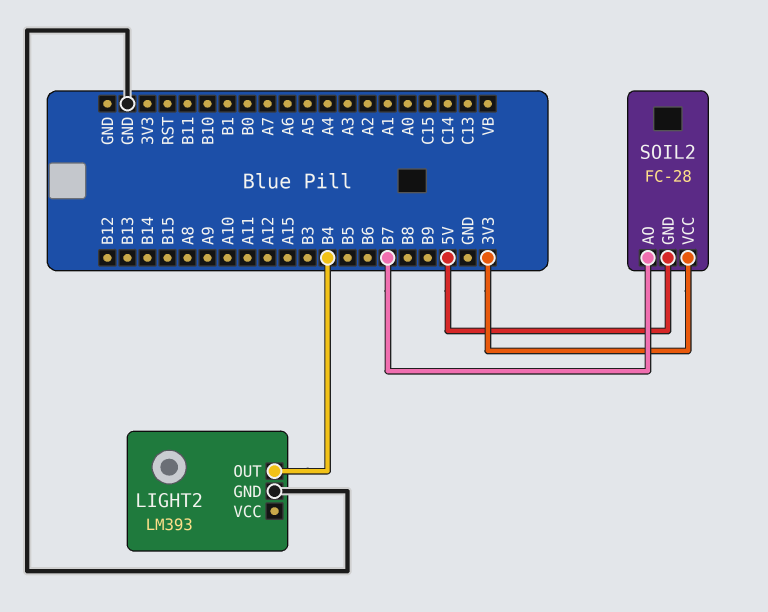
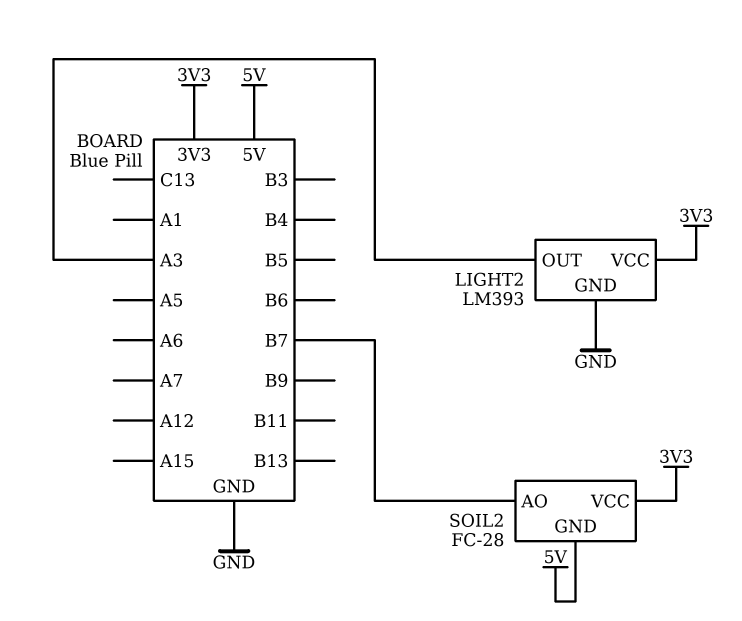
LIGHT2 pin OUT: B4 -> A3
LIGHT2 pin VCC: none -> 3V3

